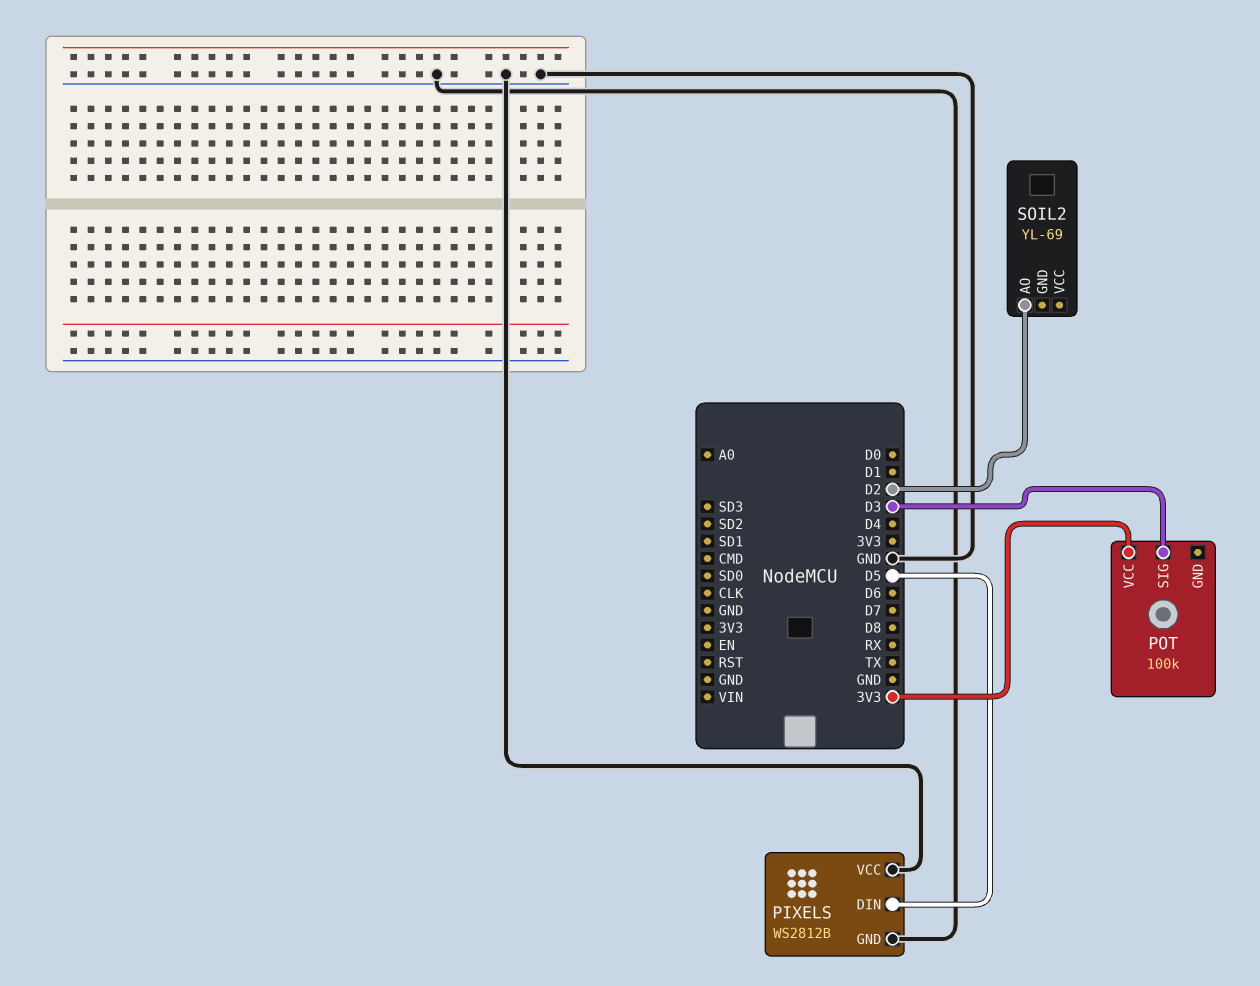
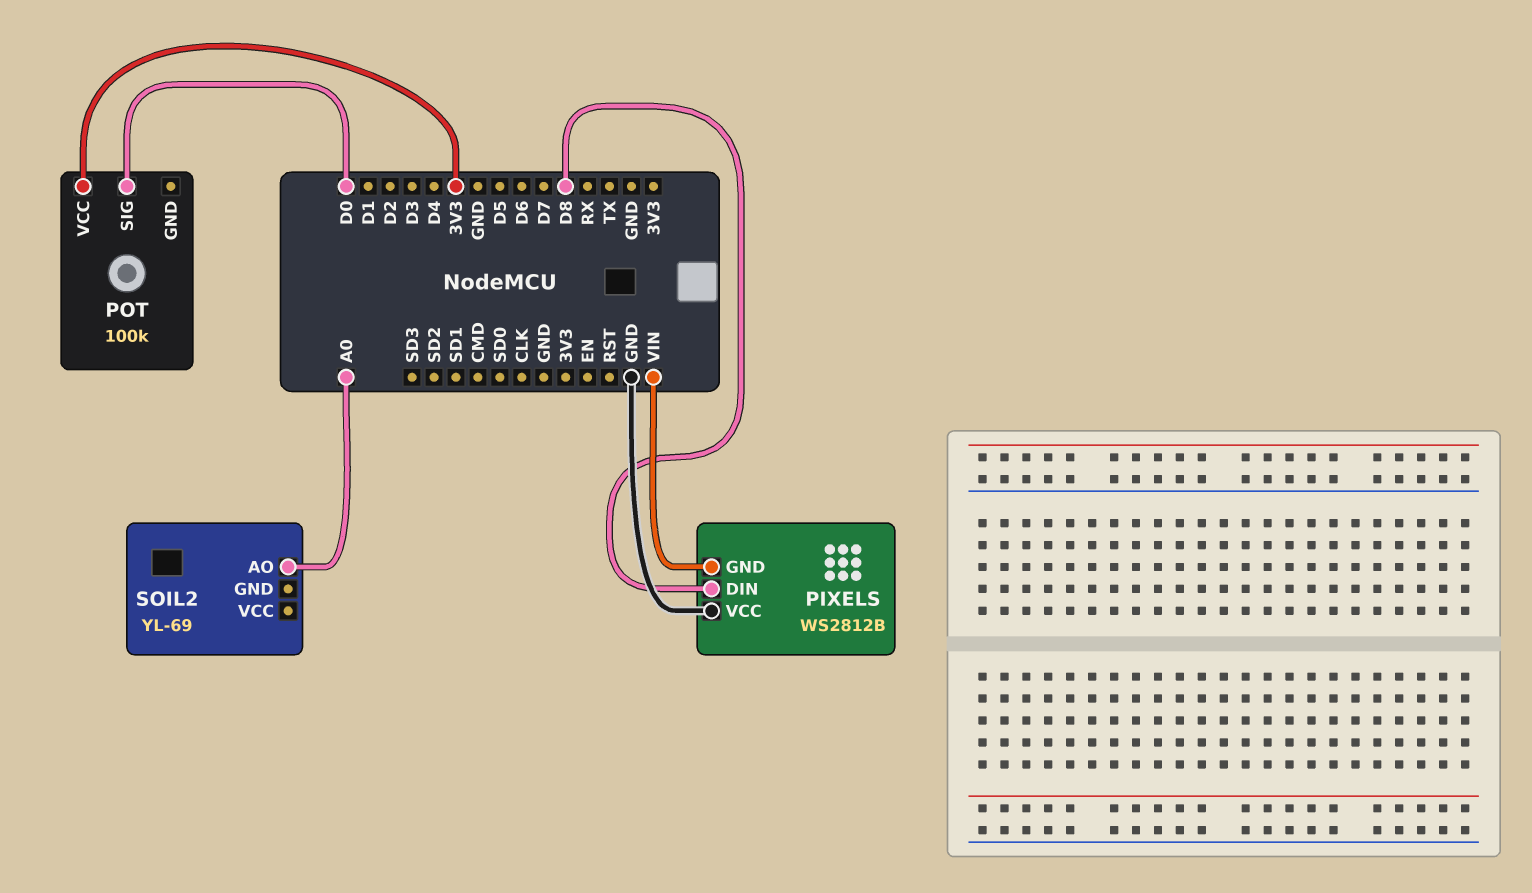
PIXELS pin DIN: D5 -> D8
PIXELS pin GND: GND -> VIN
POT pin SIG: D3 -> D0
SOIL2 pin AO: D2 -> A0

